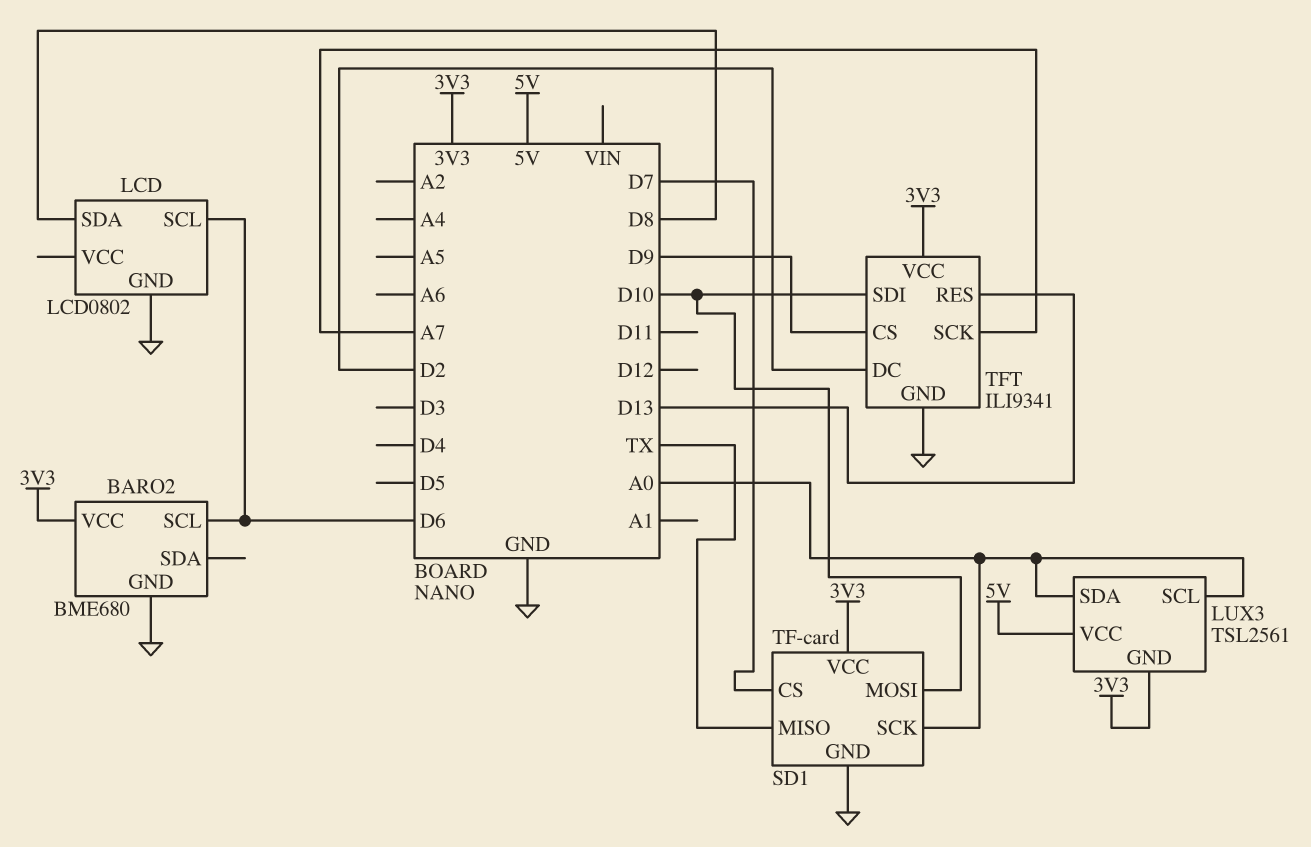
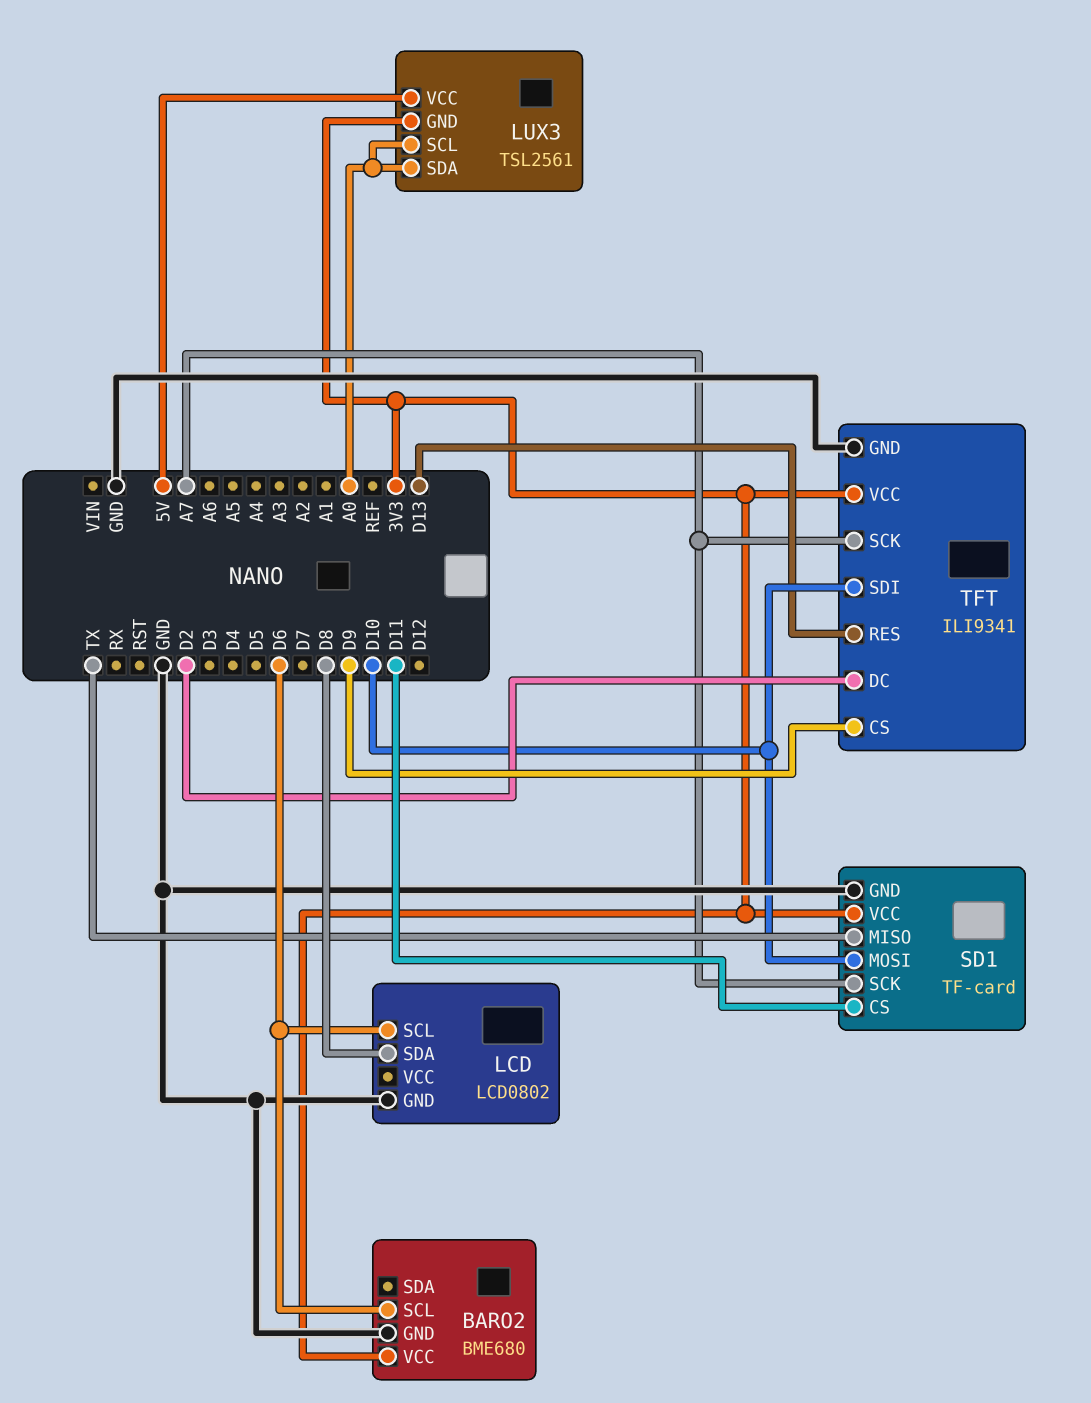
SD1 pin CS: D7 -> D11
SD1 pin SCK: A0 -> A7

